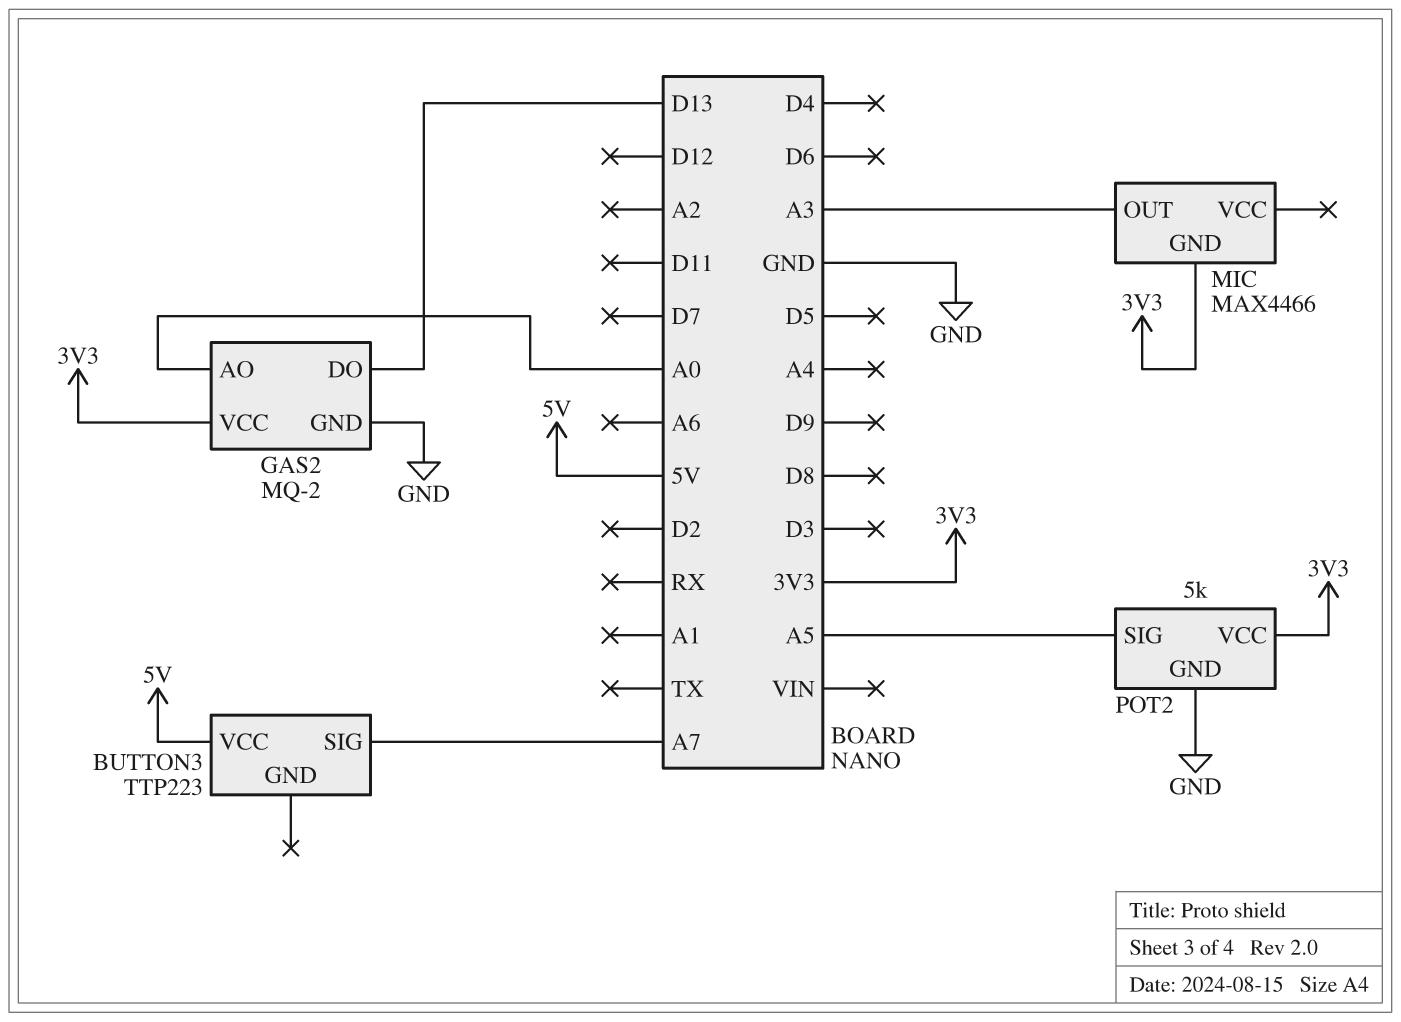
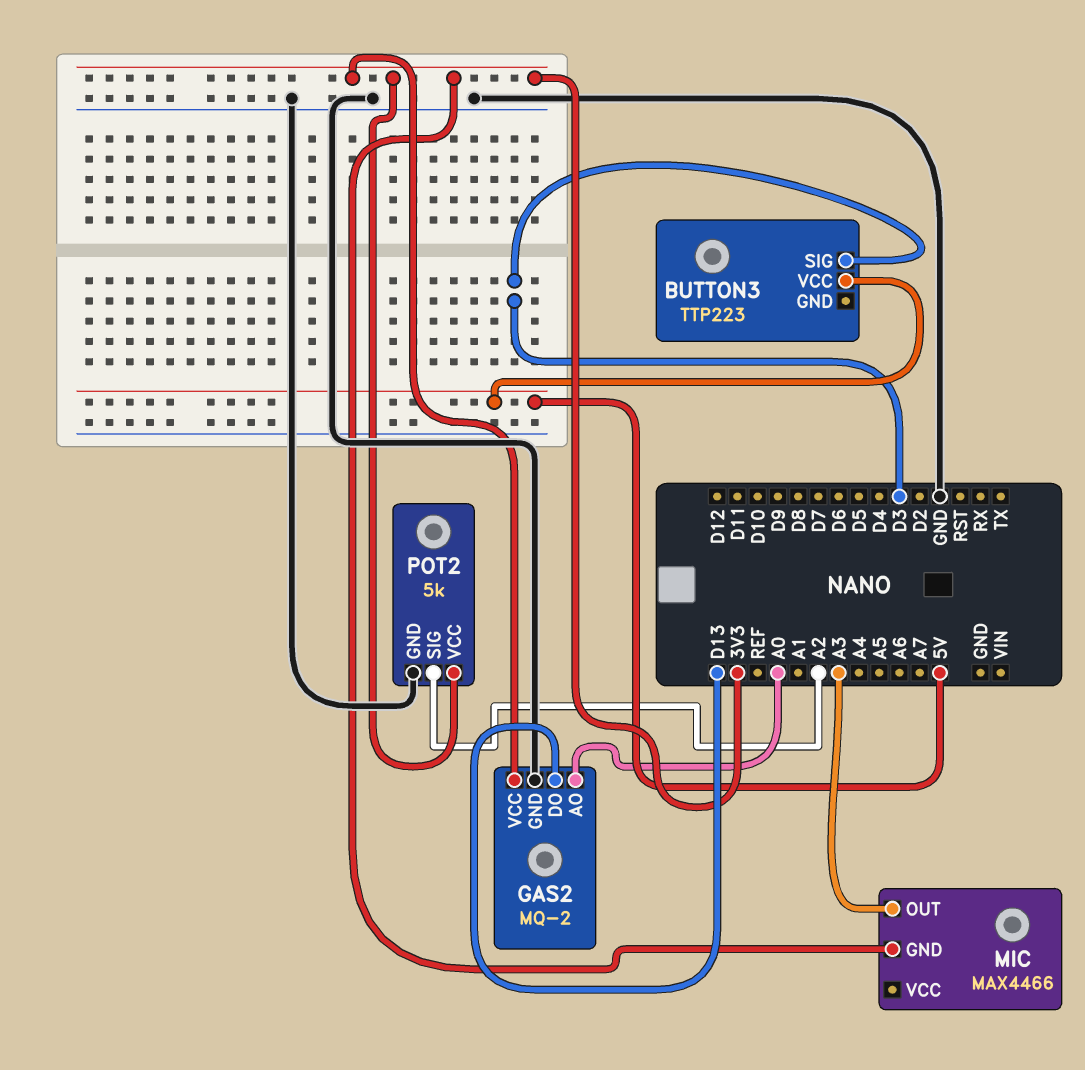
BUTTON3 pin SIG: A7 -> D3
POT2 pin SIG: A5 -> A2

